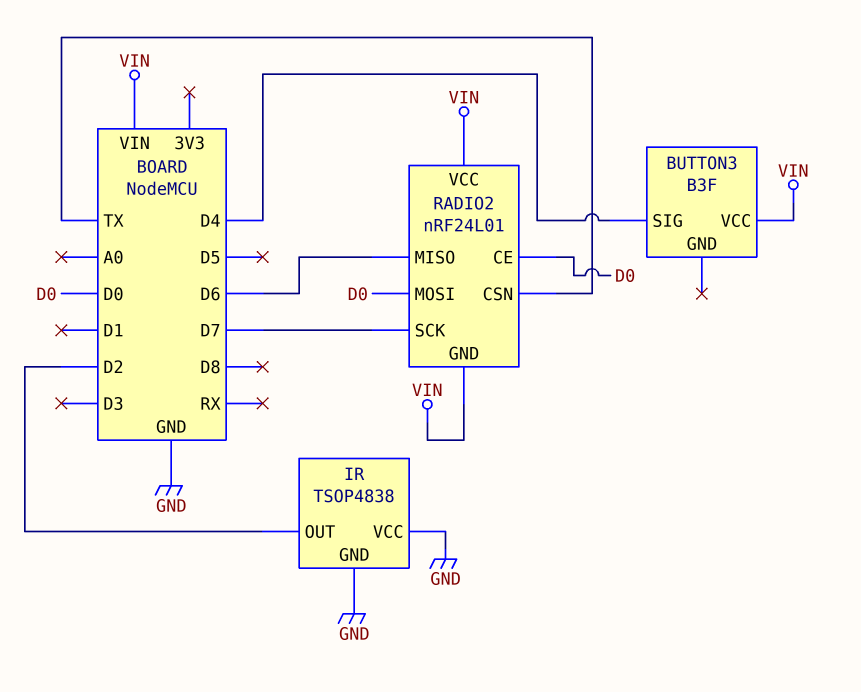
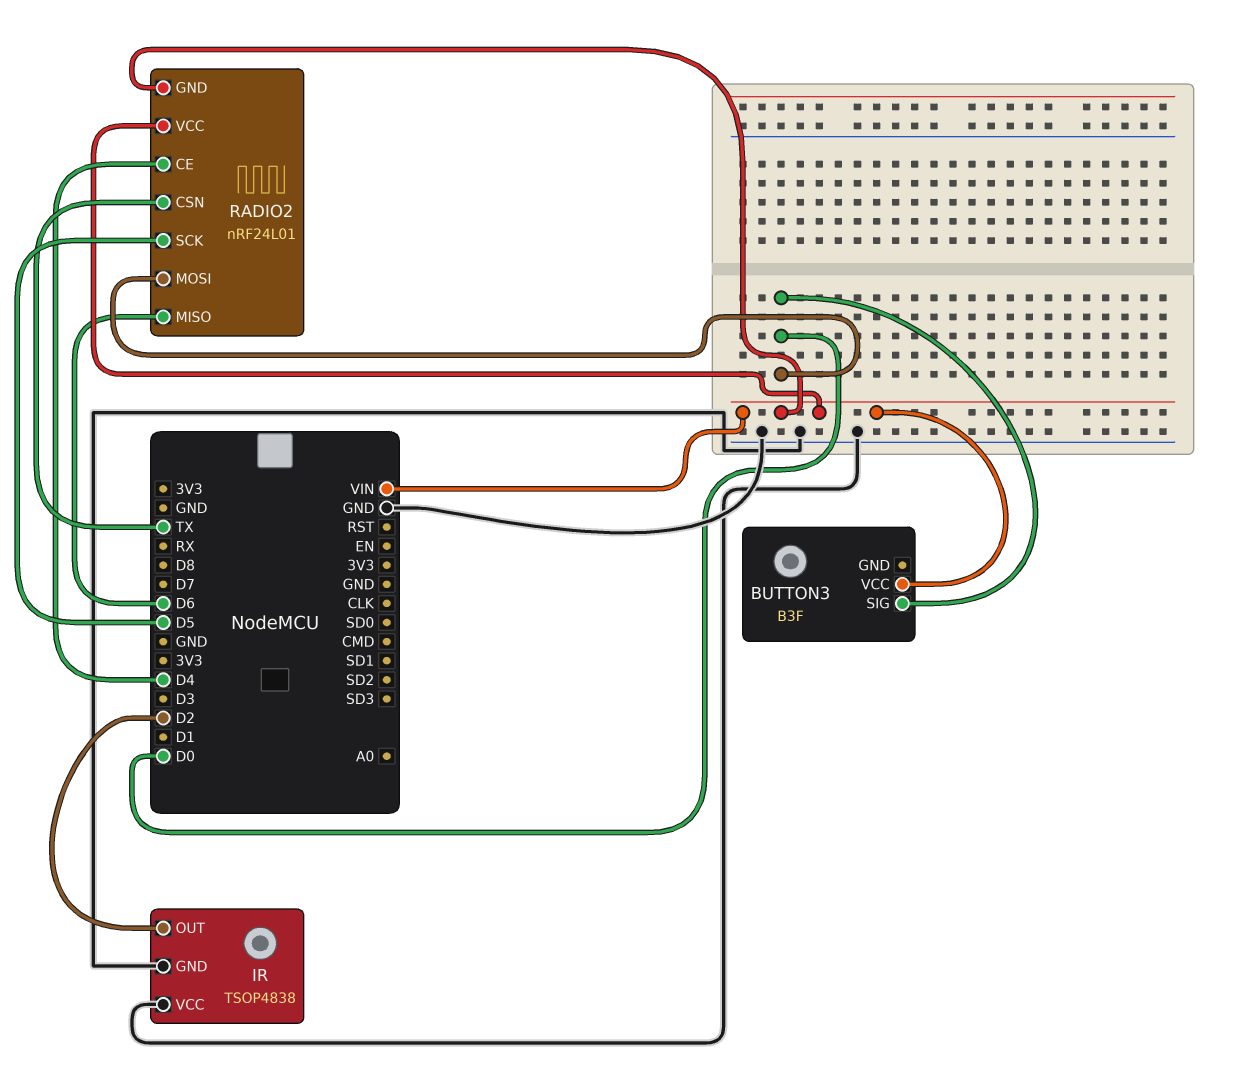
BUTTON3 pin SIG: D4 -> D0
RADIO2 pin CE: D0 -> D4
RADIO2 pin SCK: D7 -> D5

